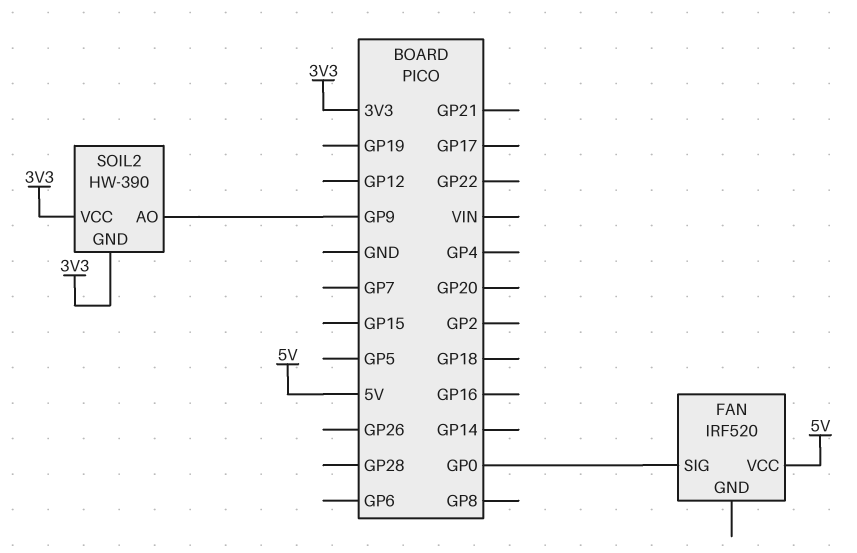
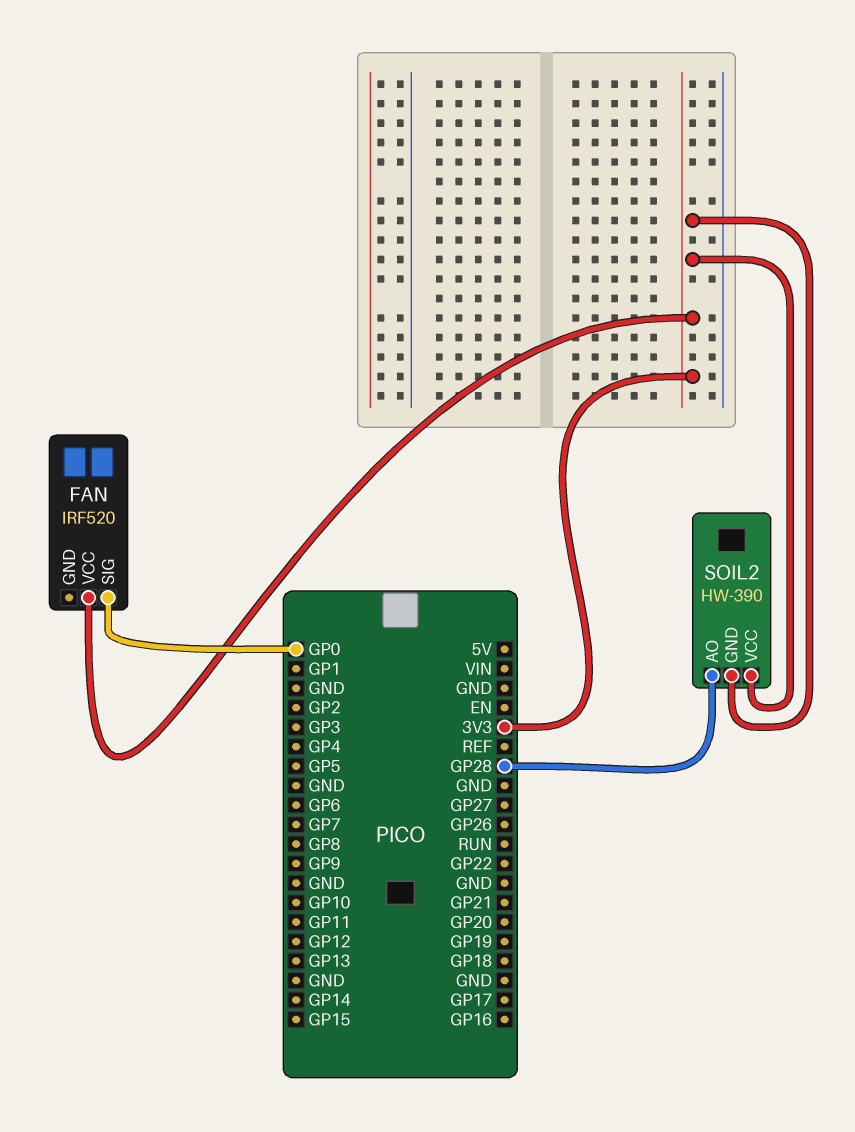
FAN pin VCC: 5V -> 3V3
SOIL2 pin AO: GP9 -> GP28

